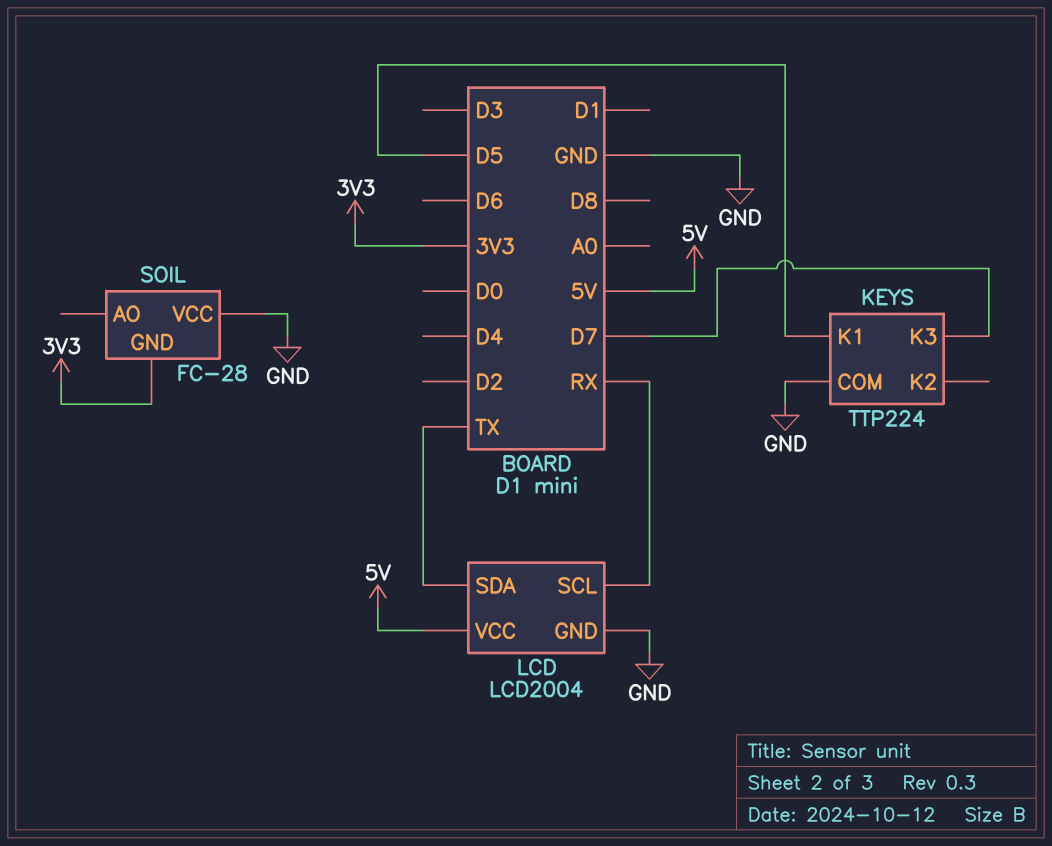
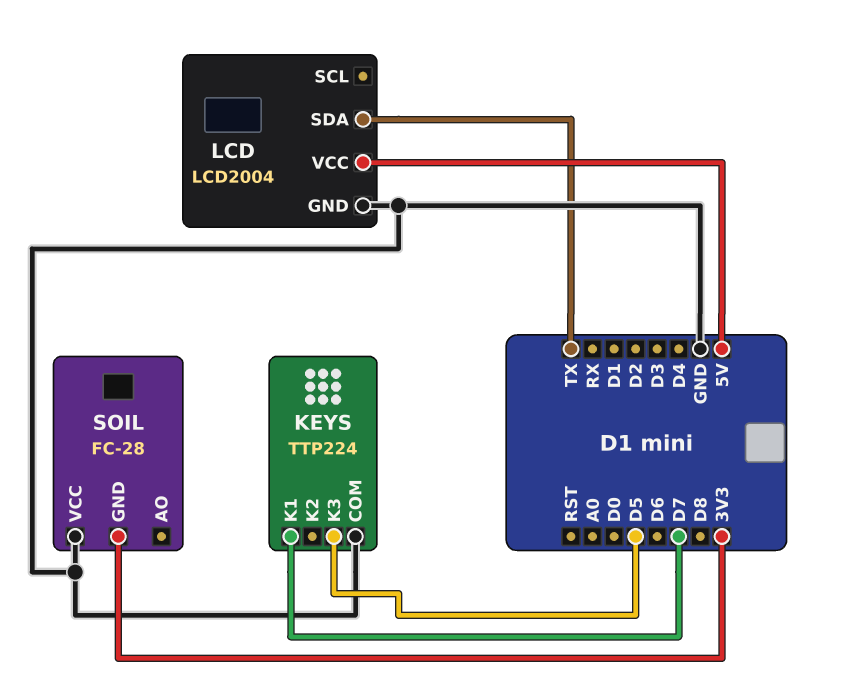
KEYS pin K1: D5 -> D7
KEYS pin K3: D7 -> D5
LCD pin SCL: RX -> none

